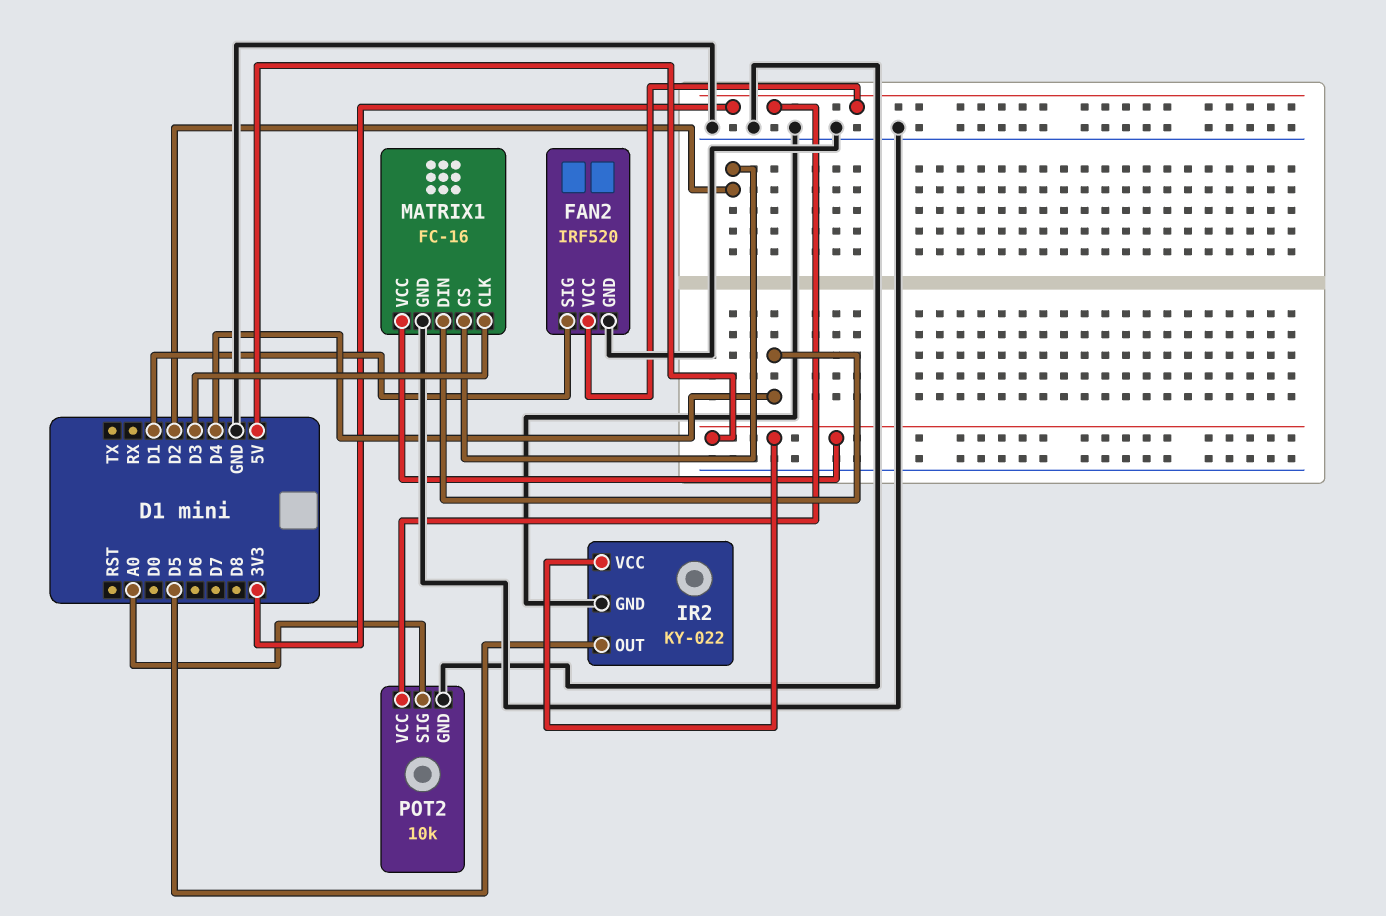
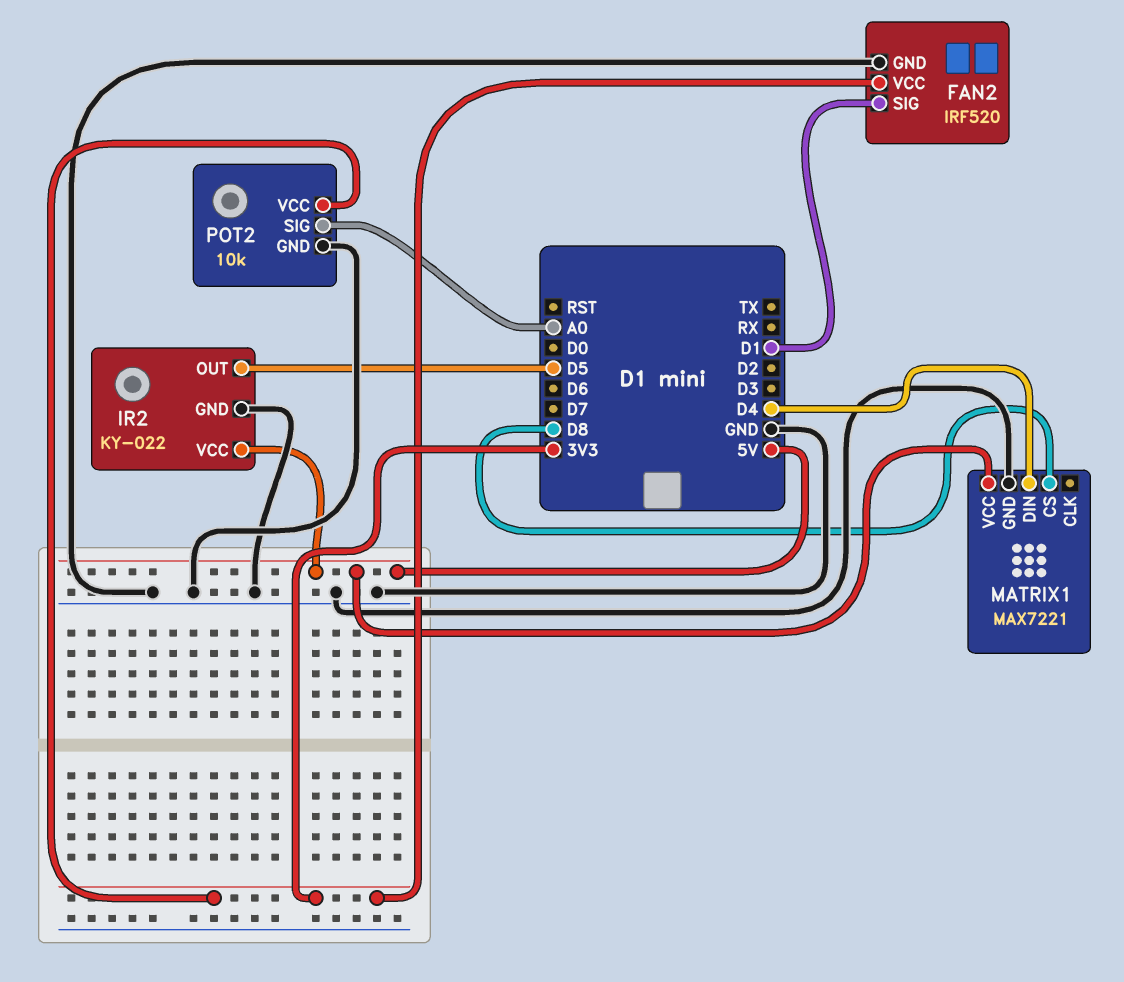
MATRIX1: FC-16 -> MAX7221
MATRIX1 pin CLK: D3 -> none
MATRIX1 pin CS: D2 -> D8

